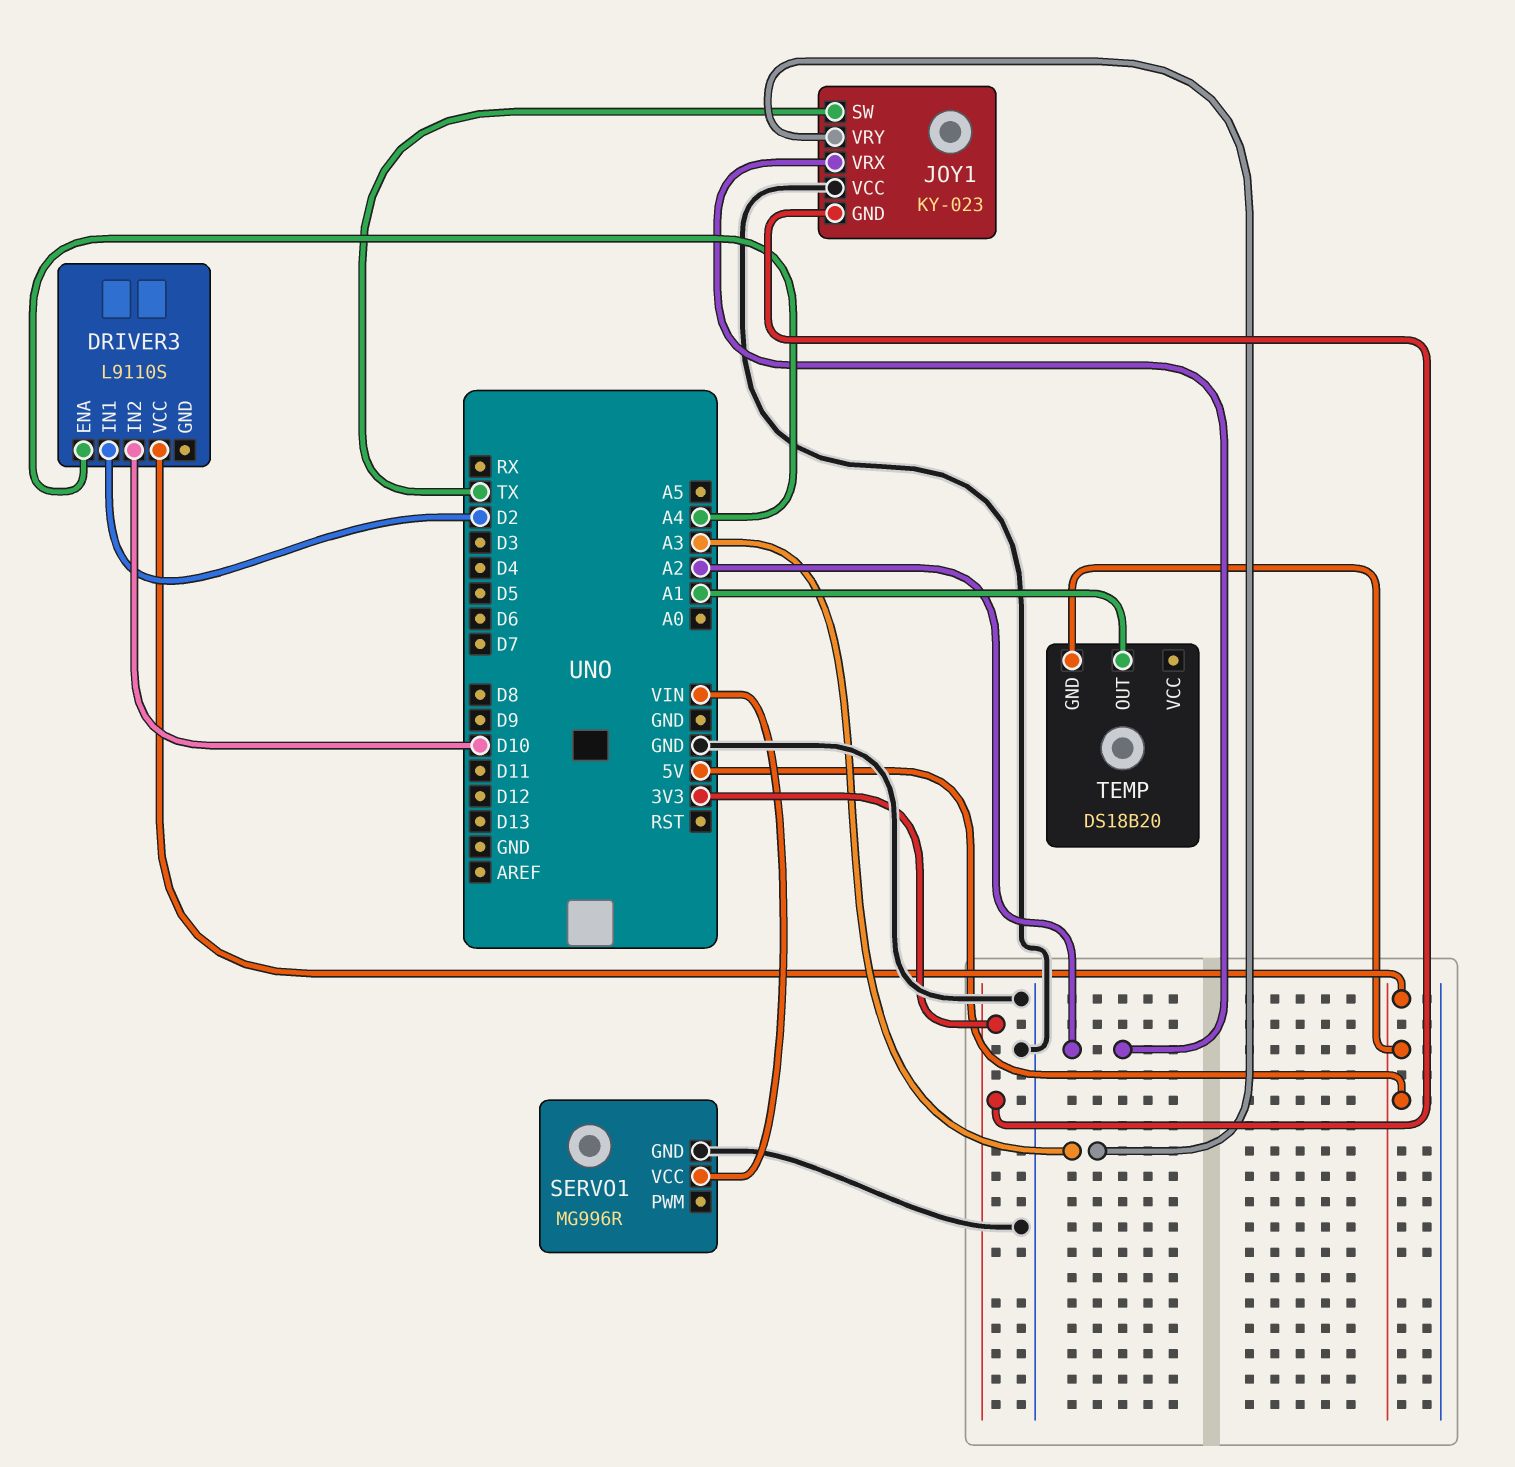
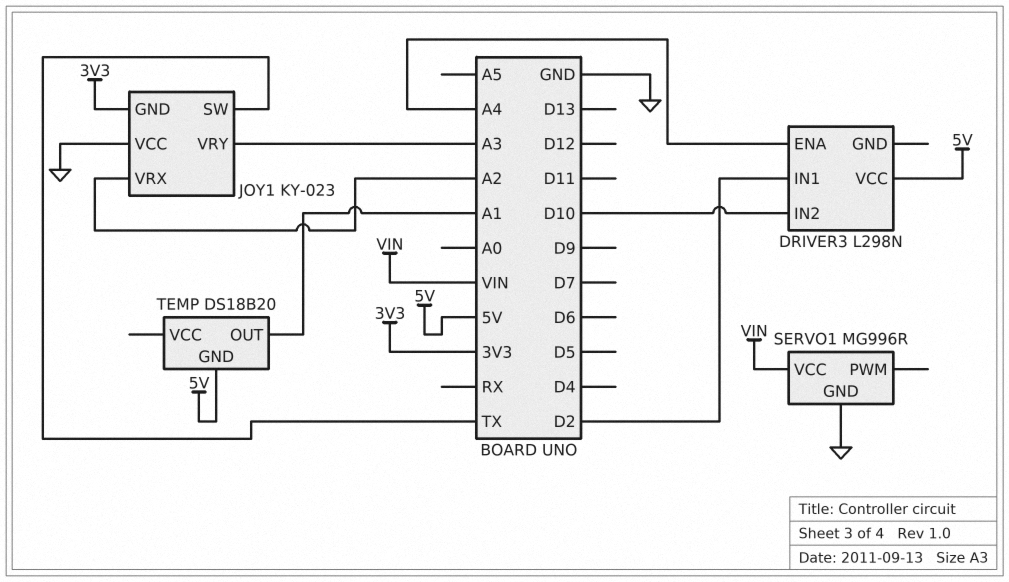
DRIVER3: L9110S -> L298N

